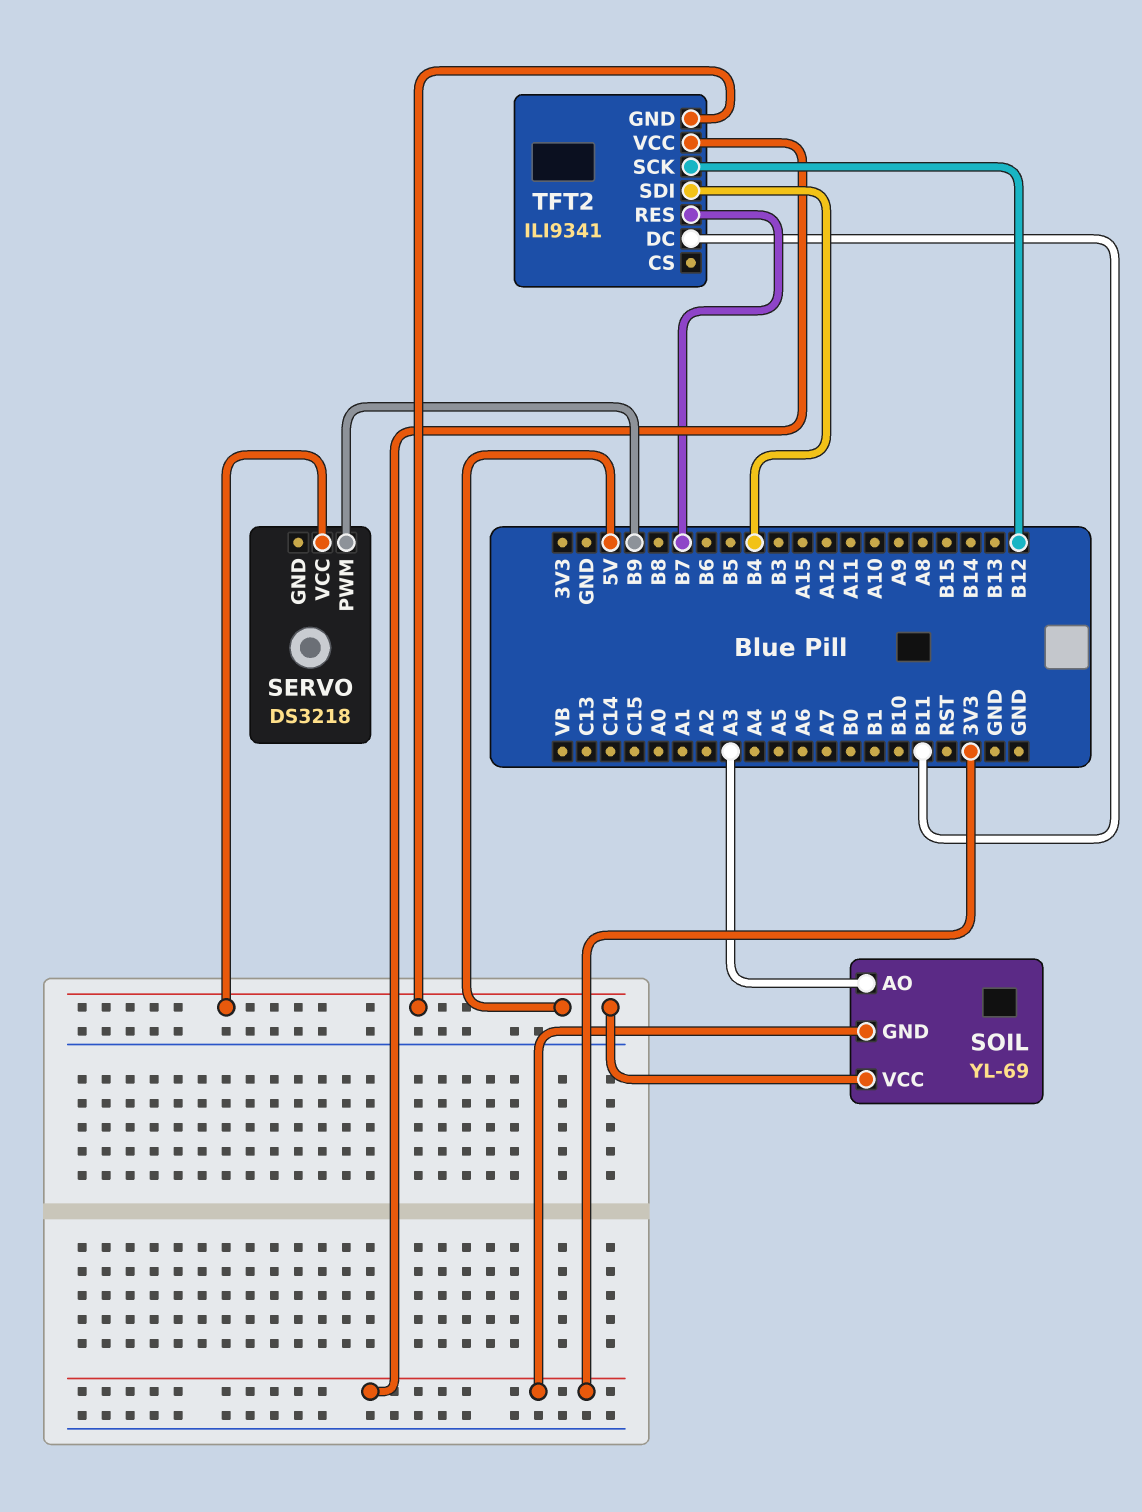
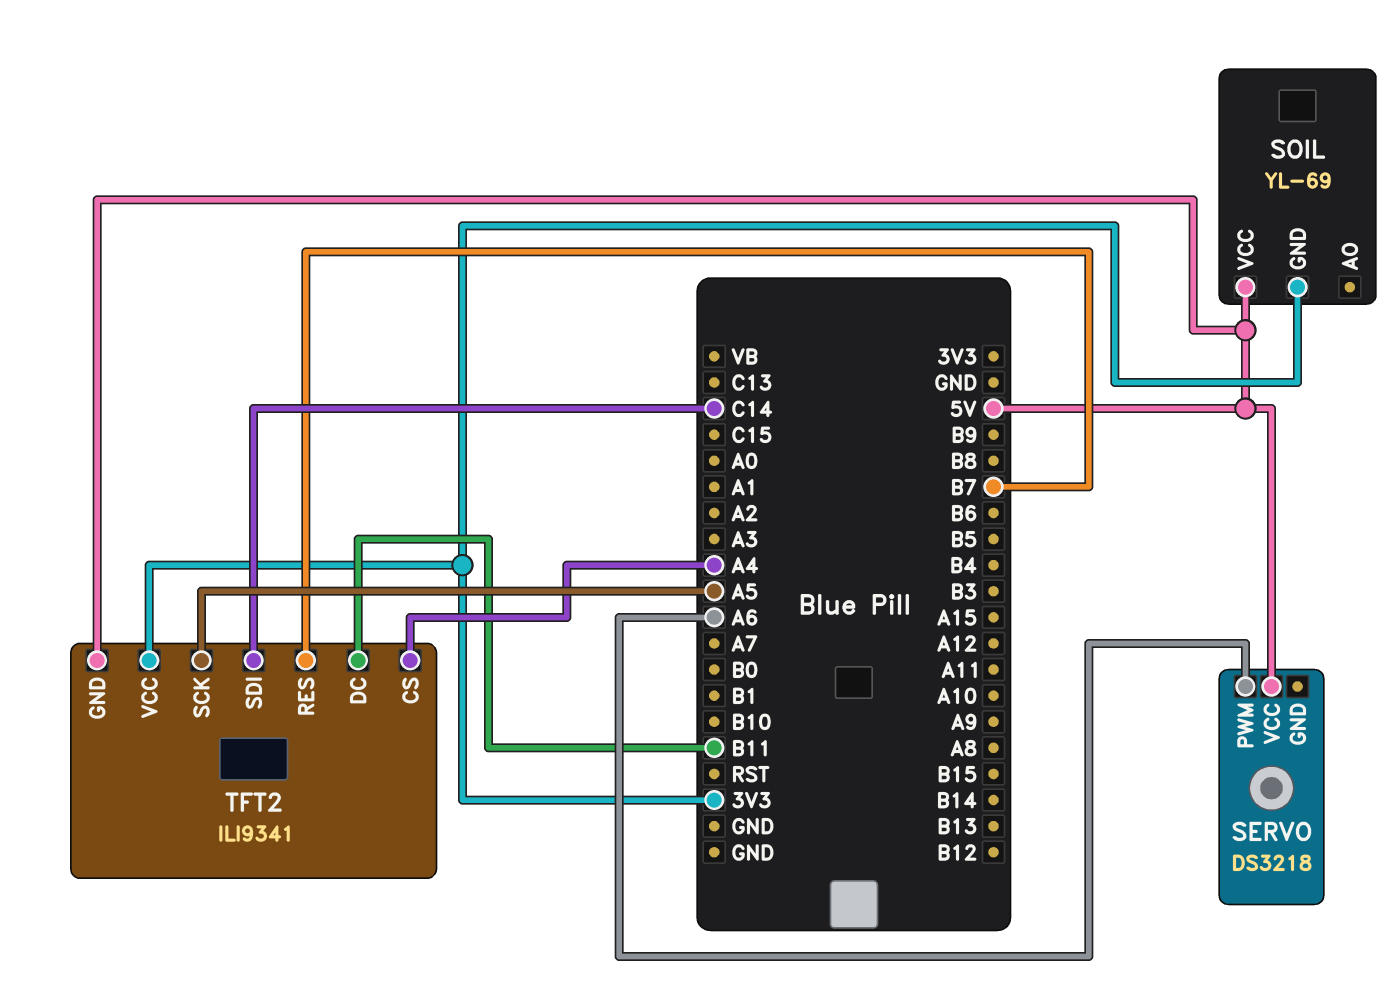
SERVO pin PWM: B9 -> A6
SOIL pin AO: A3 -> none
TFT2 pin CS: none -> A4
TFT2 pin SCK: B12 -> A5
TFT2 pin SDI: B4 -> C14

